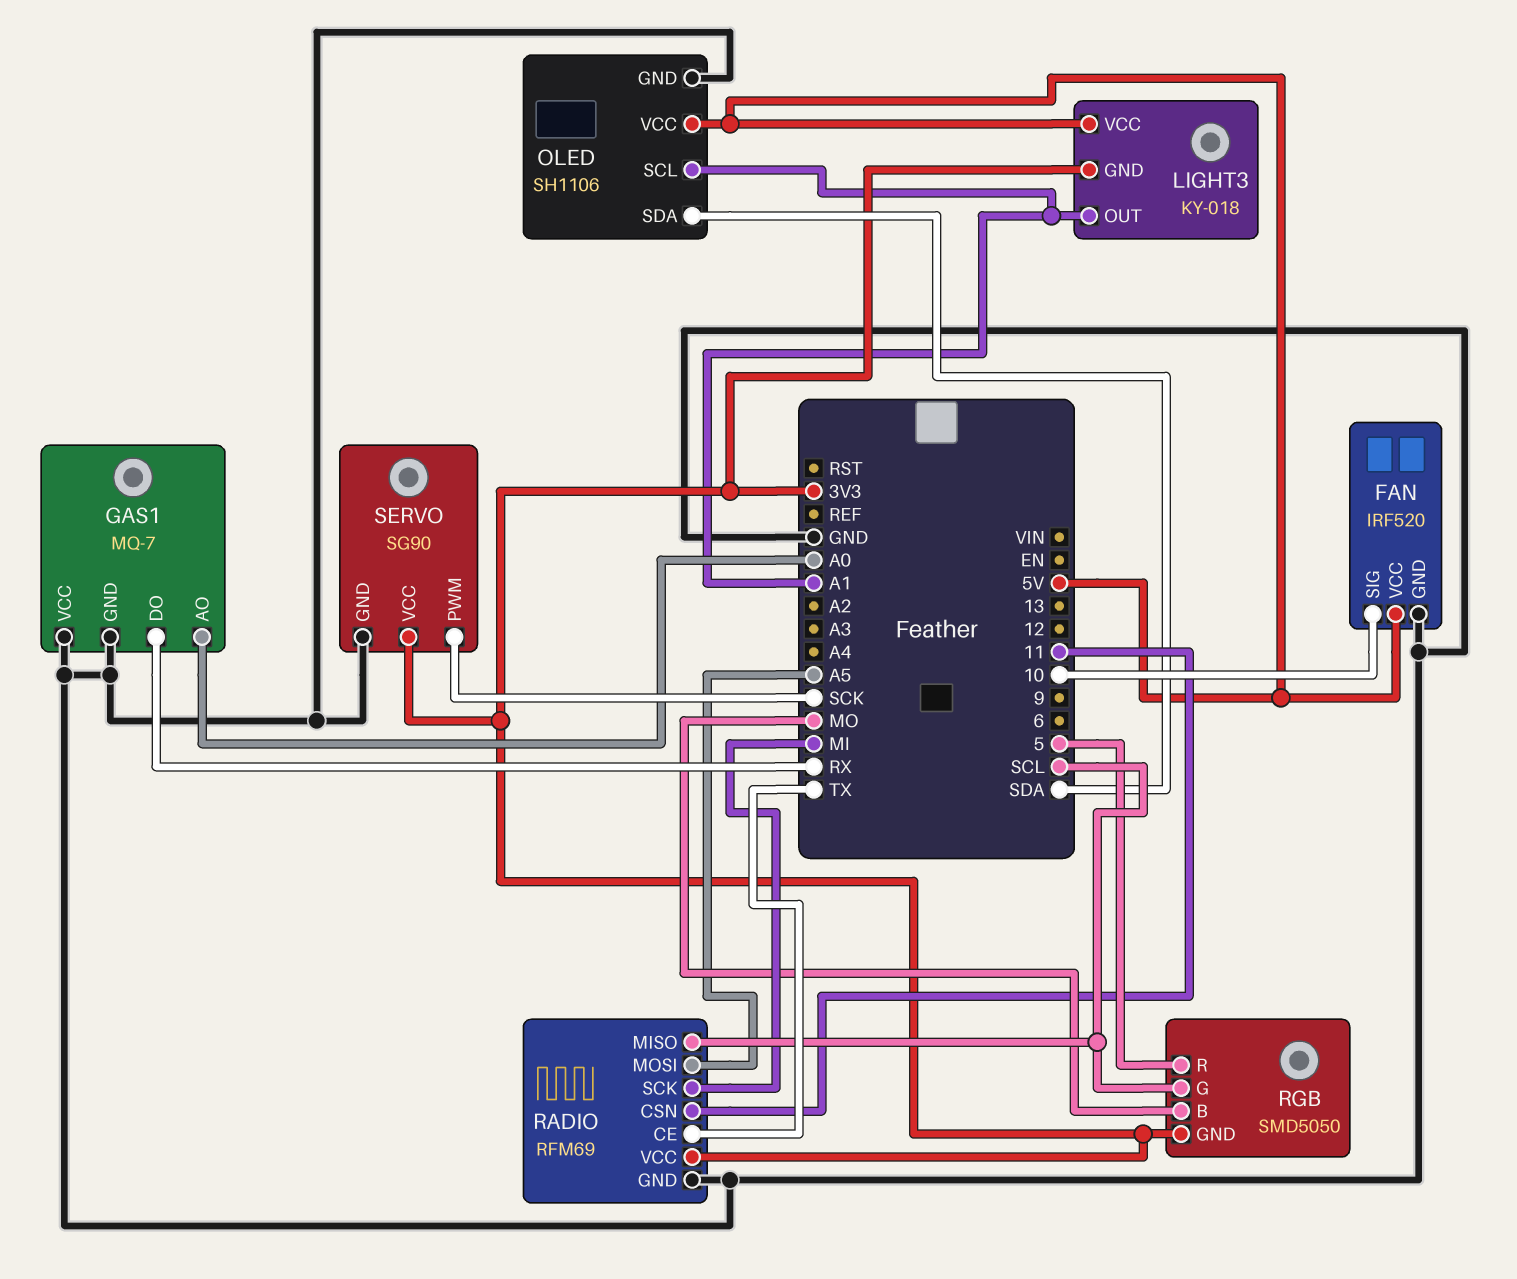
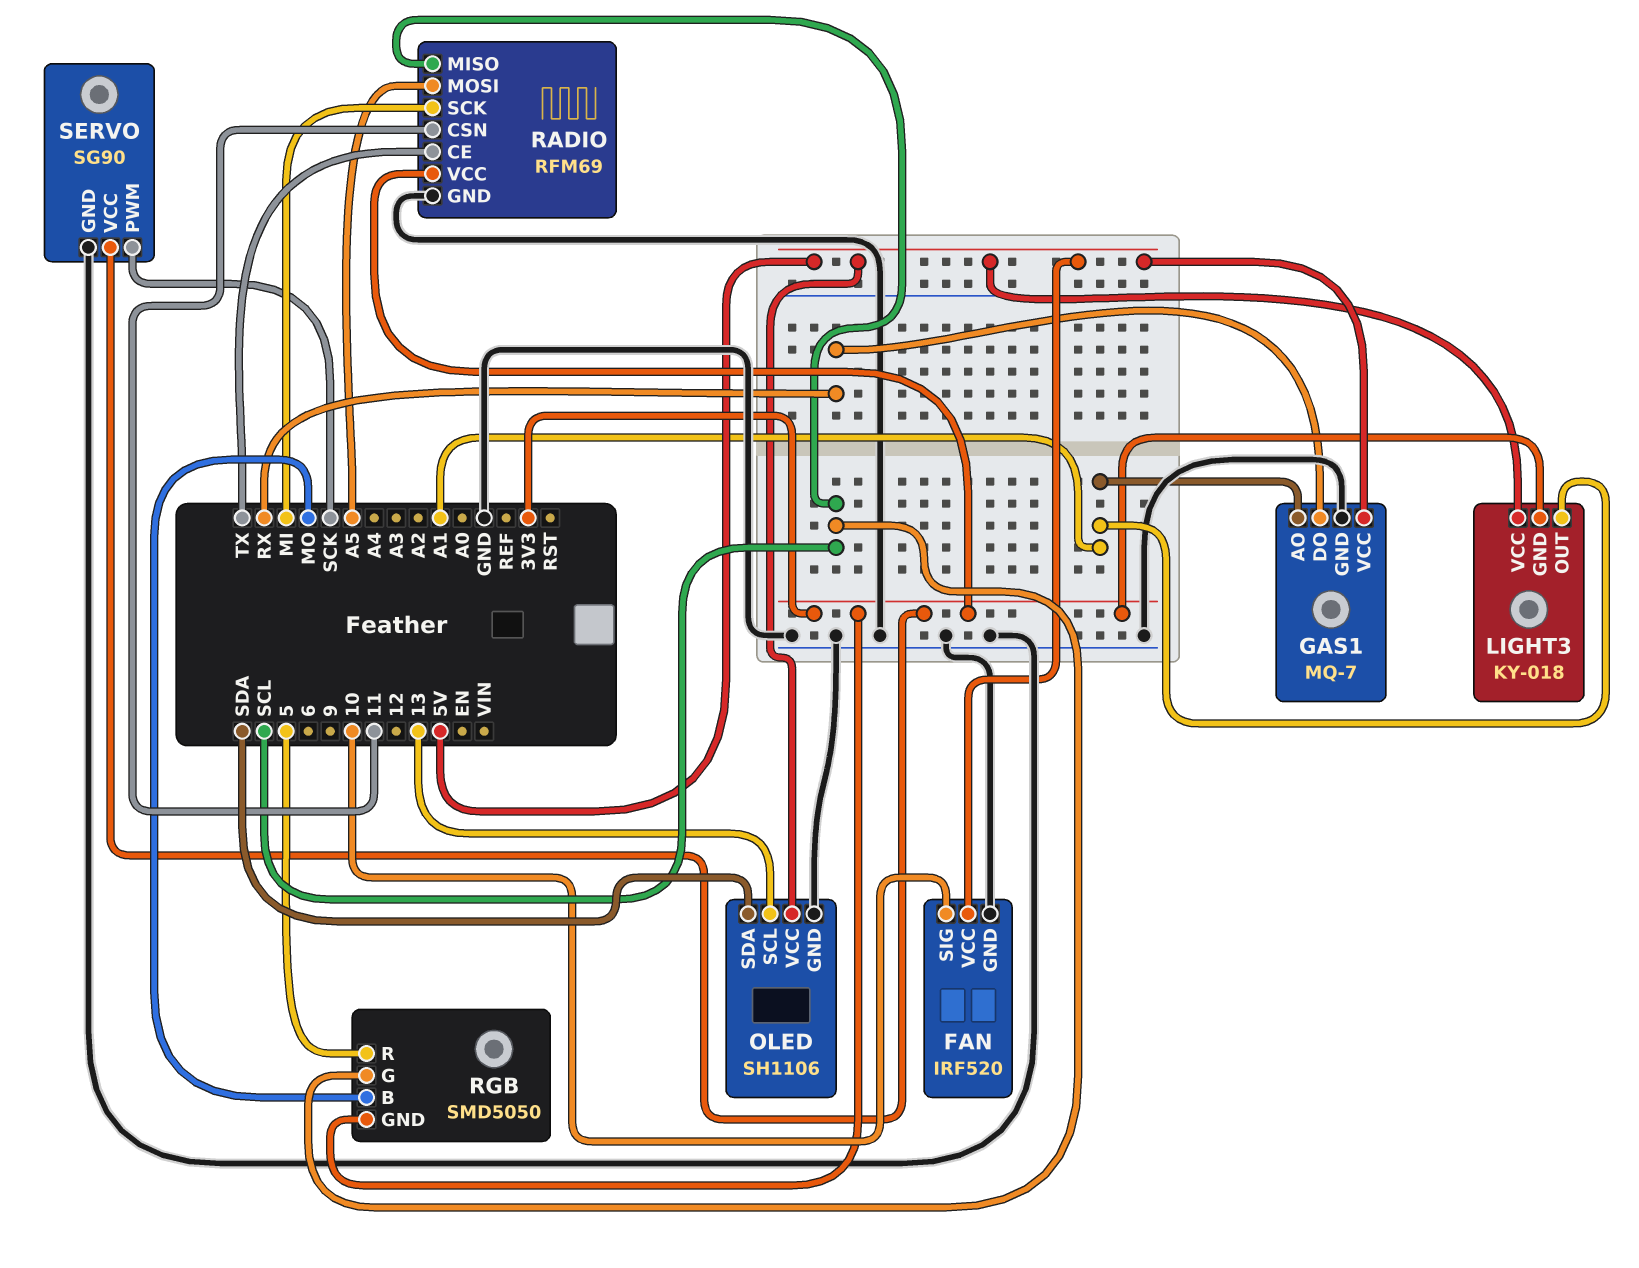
GAS1 pin AO: A0 -> A1
GAS1 pin VCC: GND -> 5V
OLED pin SCL: A1 -> 13

